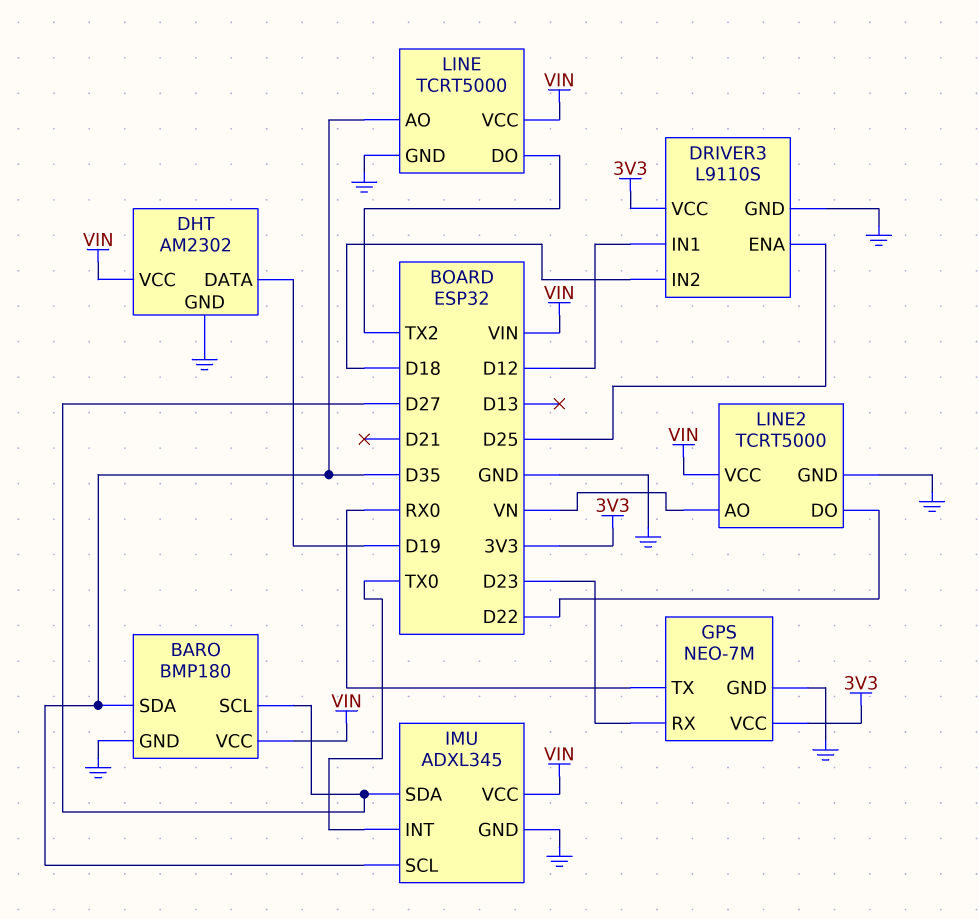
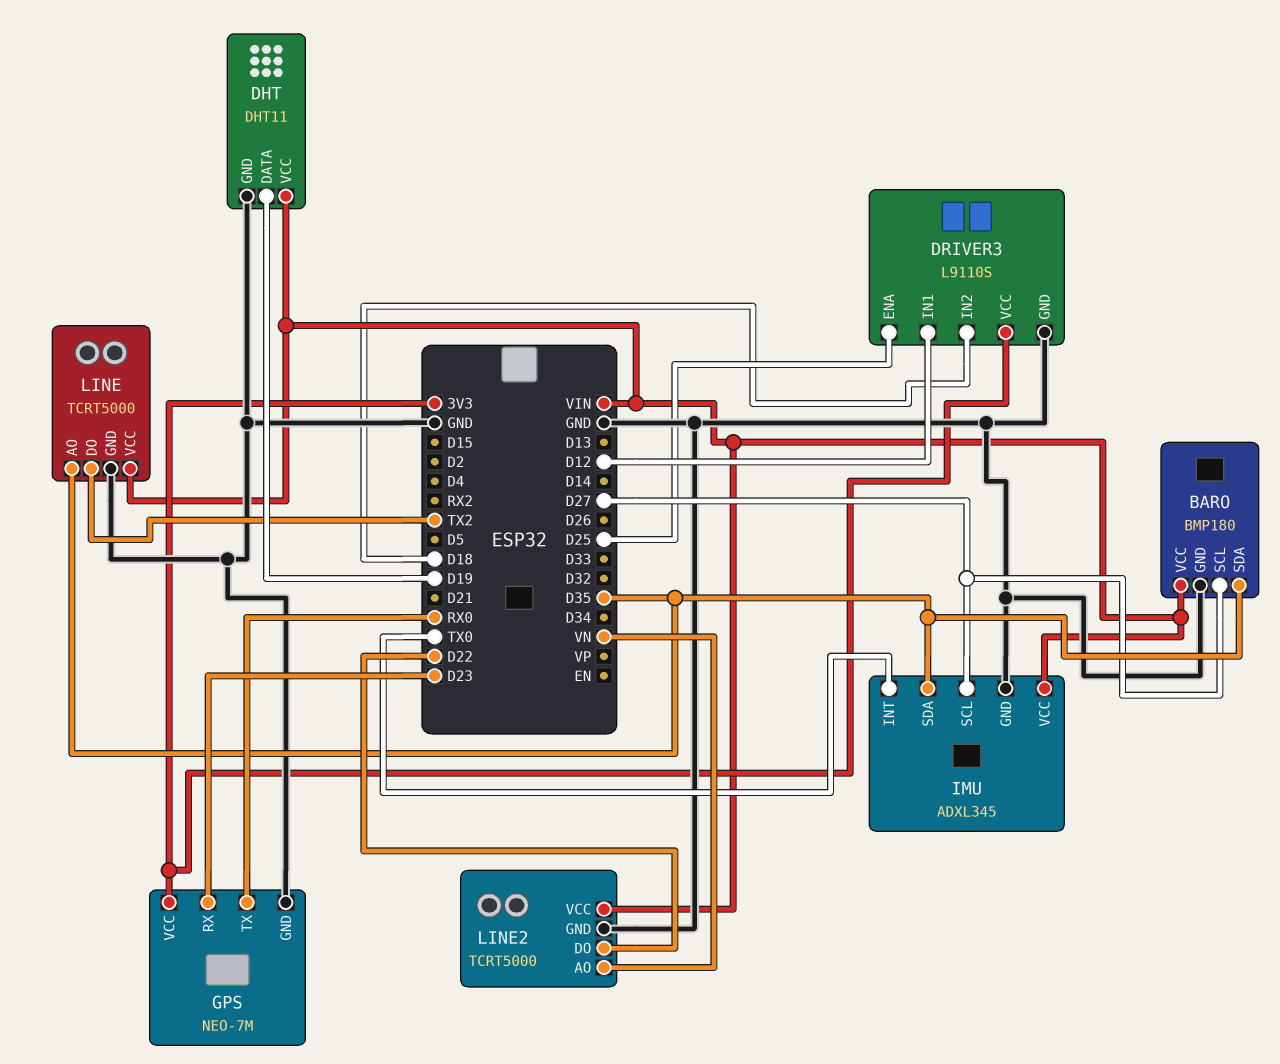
DHT: AM2302 -> DHT11
IMU pin SCL: D35 -> D27
IMU pin SDA: D27 -> D35

